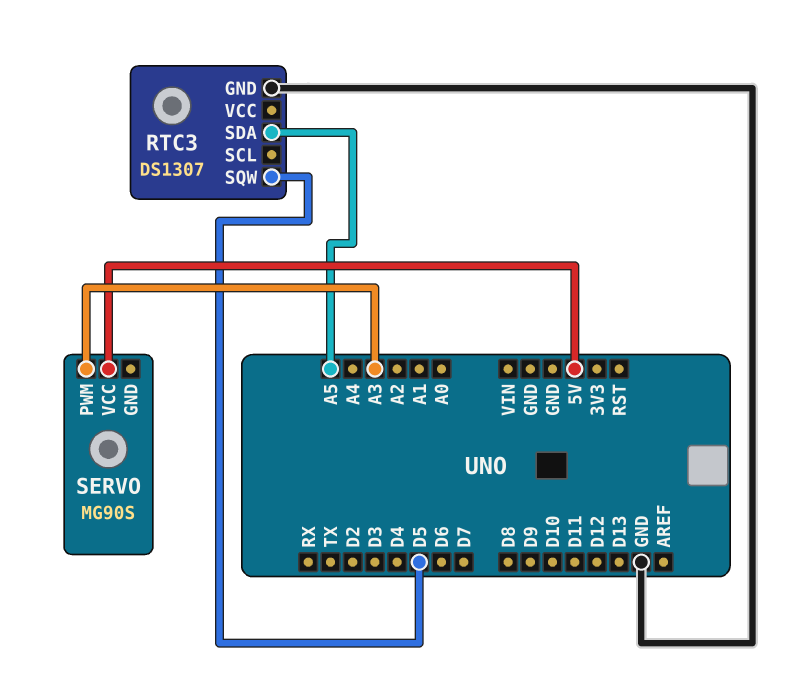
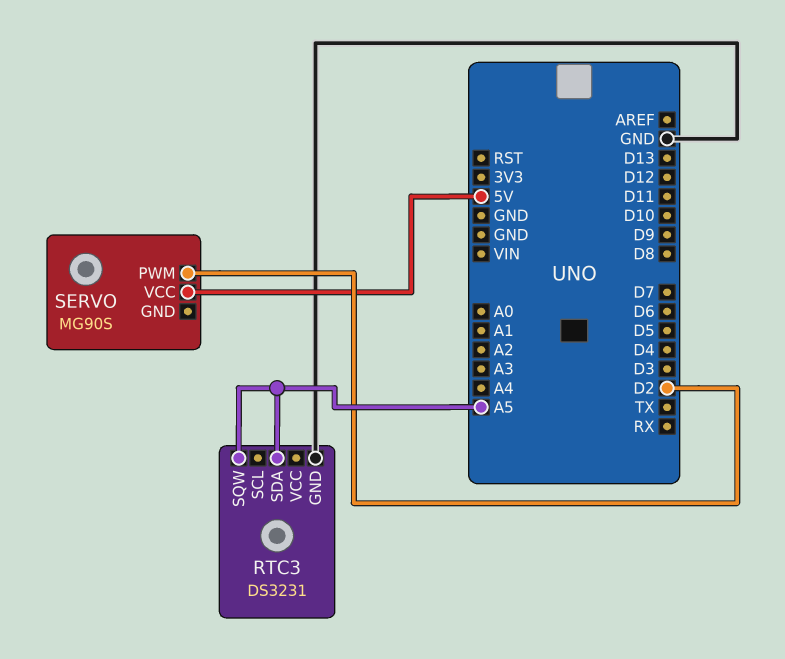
RTC3: DS1307 -> DS3231
RTC3 pin SQW: D5 -> A5
SERVO pin PWM: A3 -> D2

